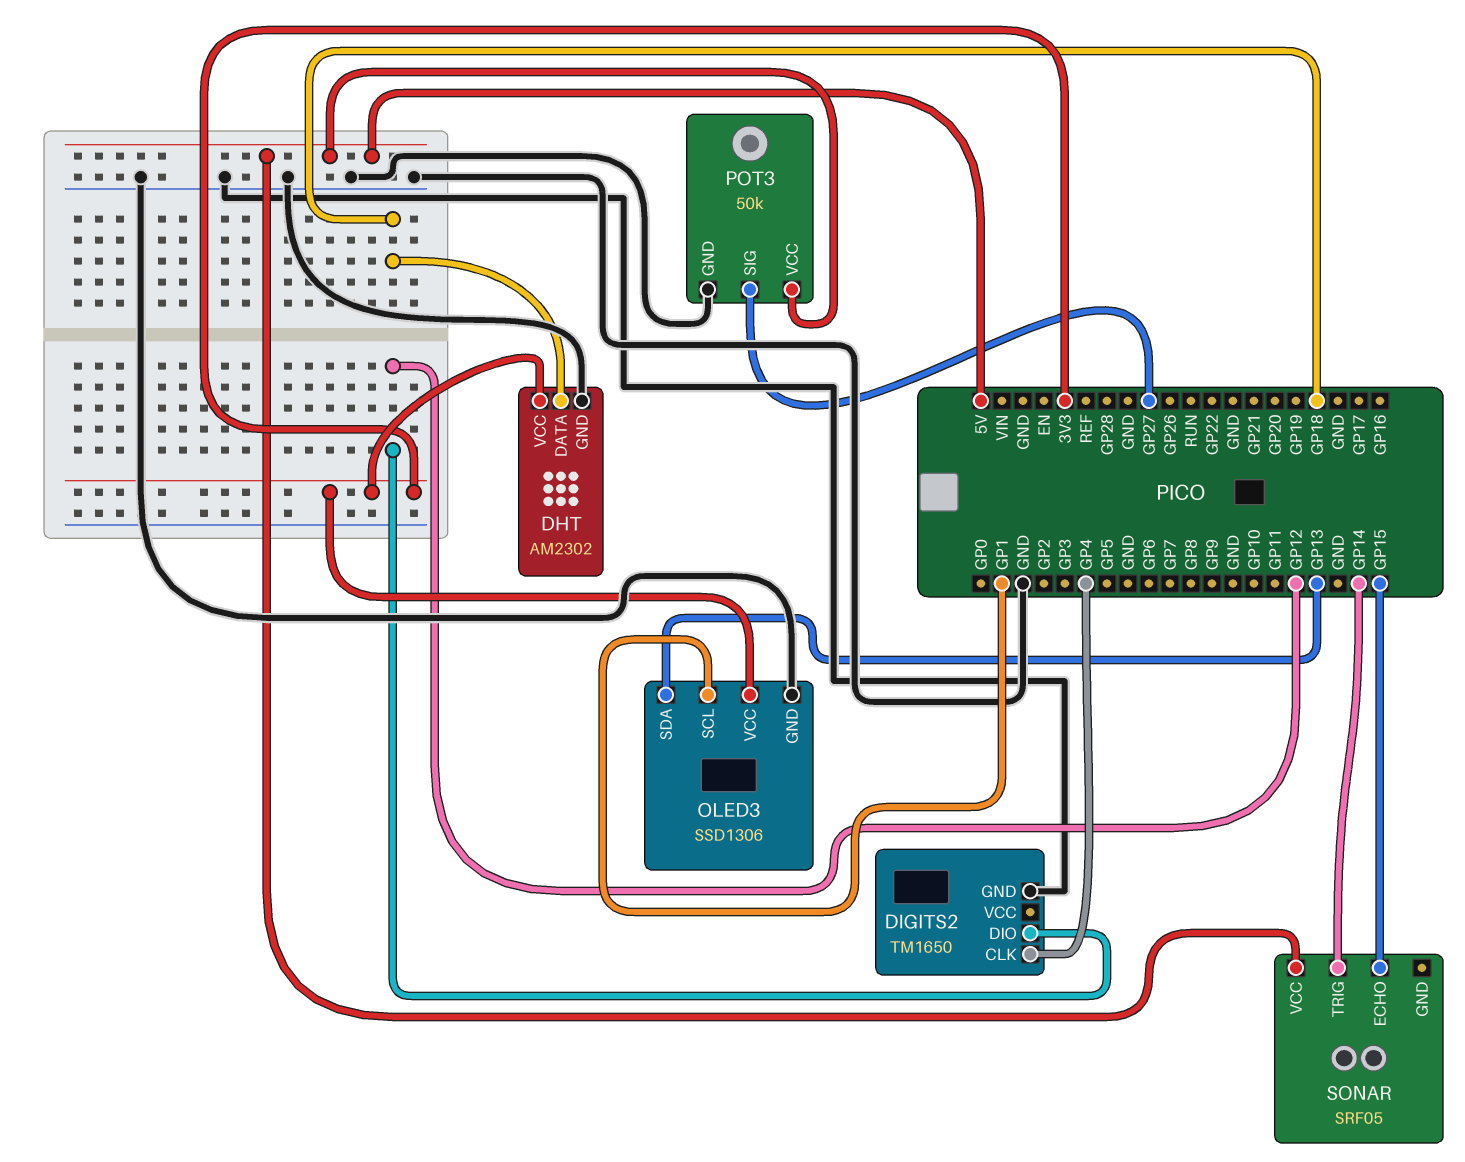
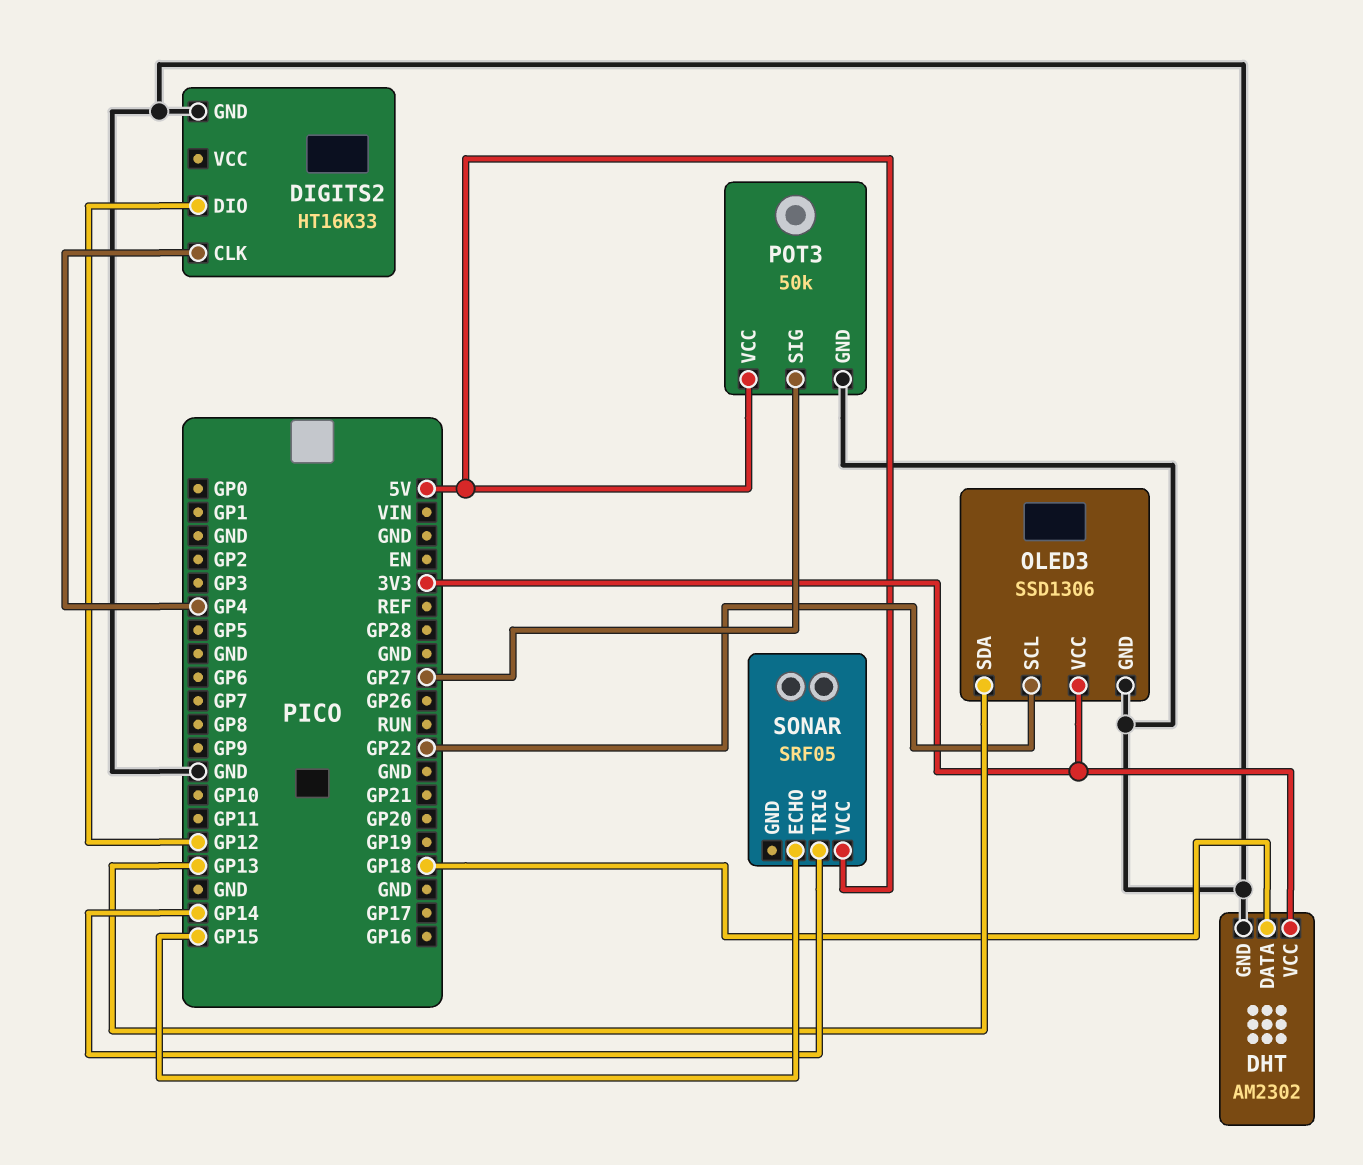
DIGITS2: TM1650 -> HT16K33
OLED3 pin SCL: GP1 -> GP22

